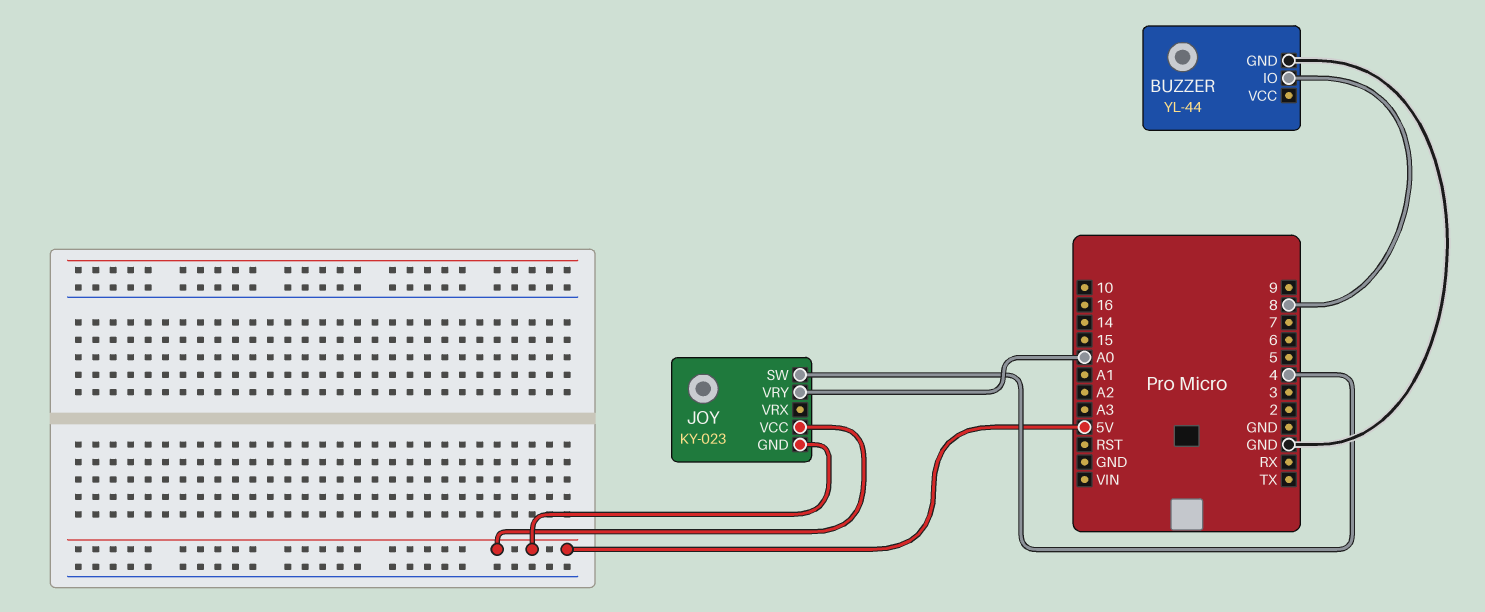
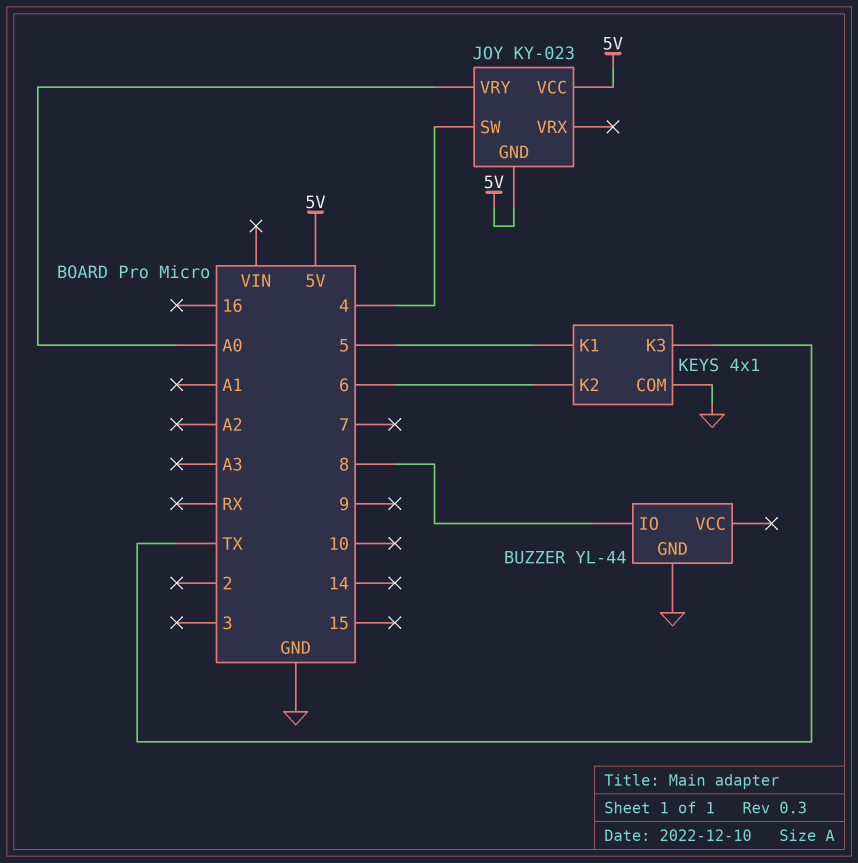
KEYS: none -> 4x1
KEYS pin COM: none -> GND
KEYS pin K1: none -> 5
KEYS pin K2: none -> 6
KEYS pin K3: none -> TX

